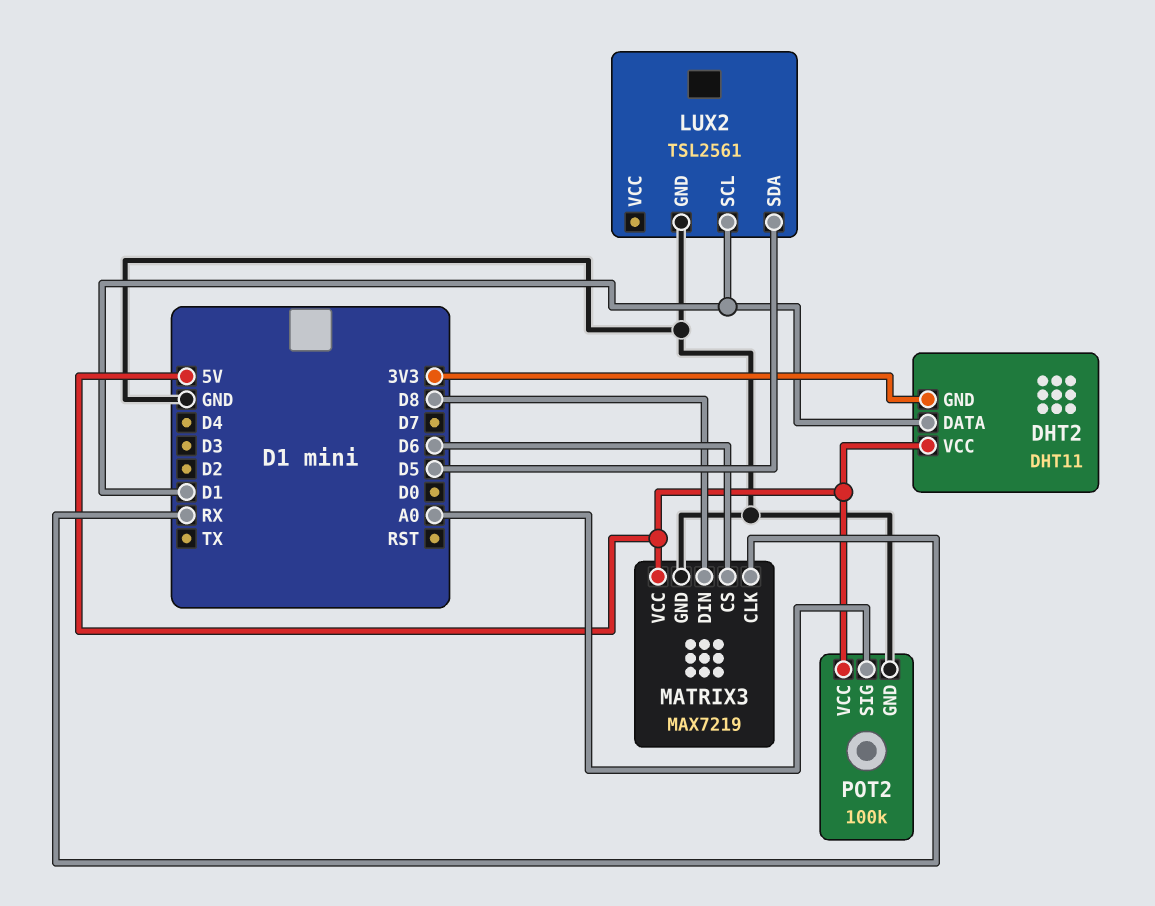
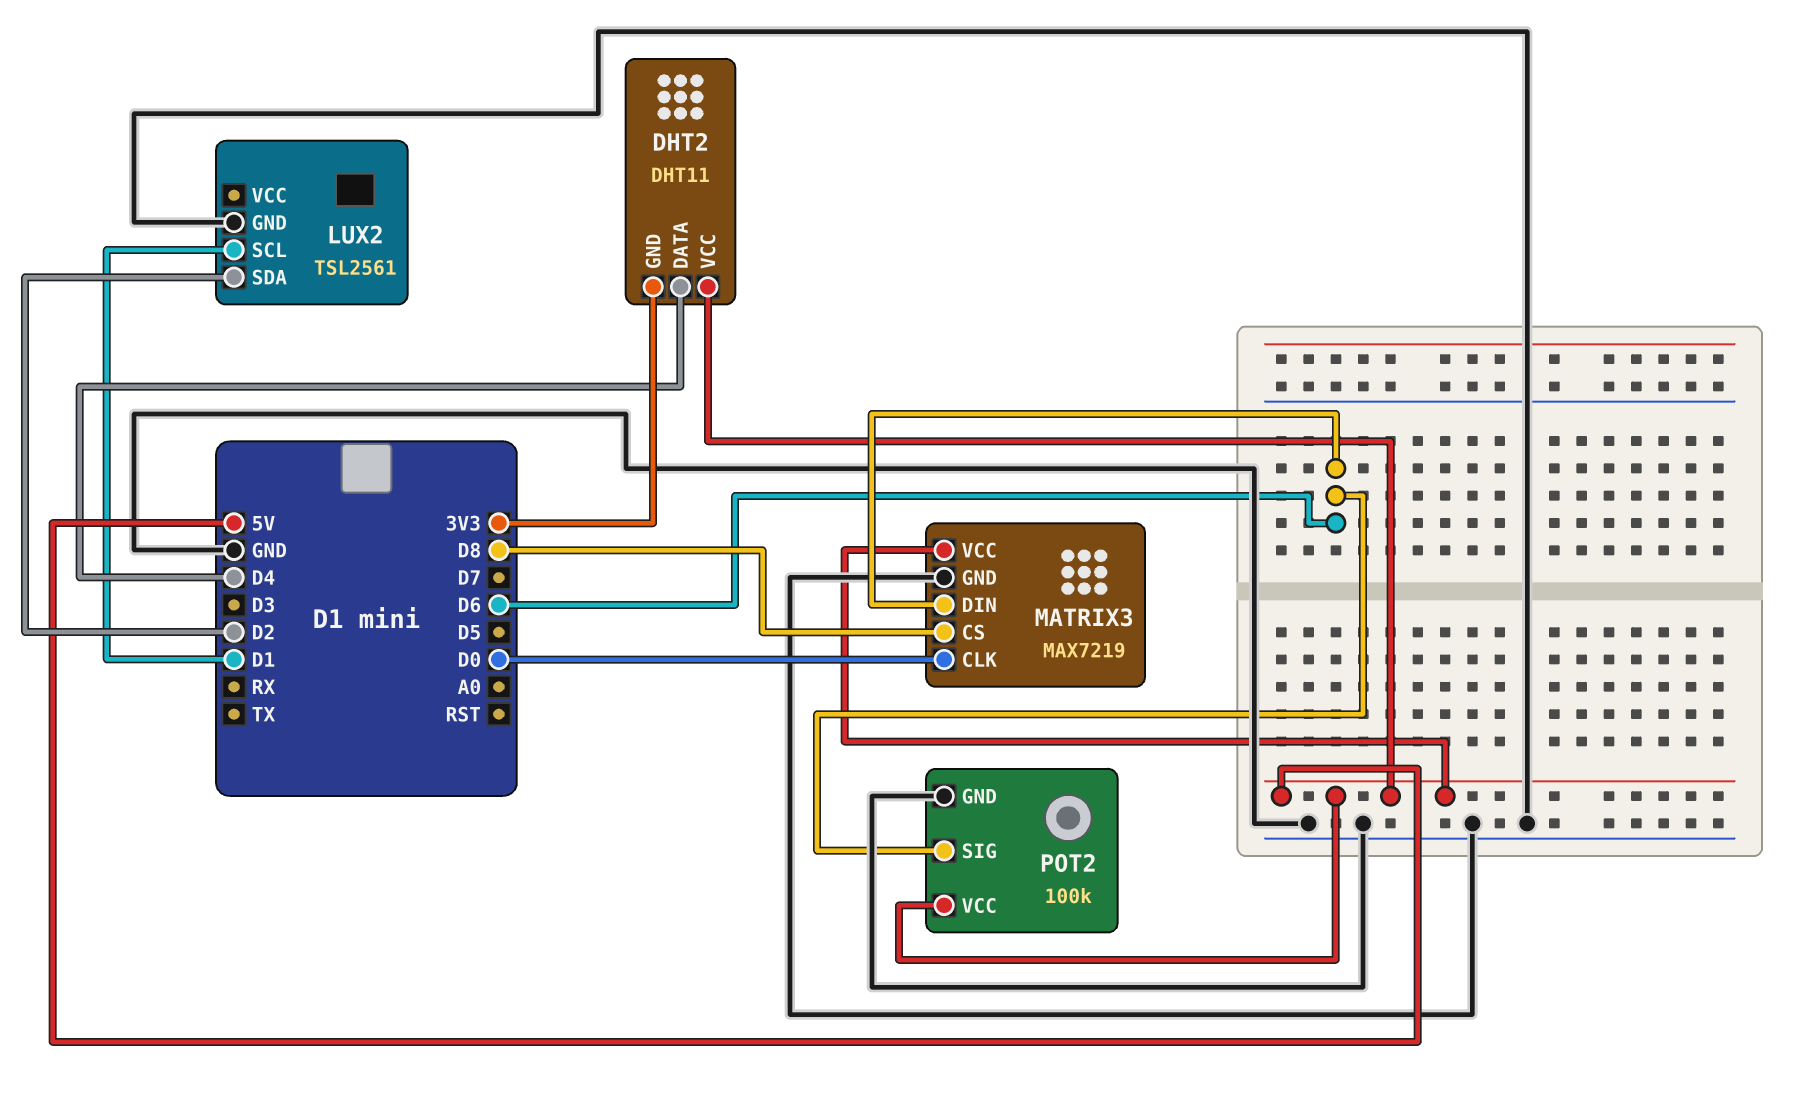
DHT2 pin DATA: D1 -> D4
LUX2 pin SDA: D5 -> D2
MATRIX3 pin CLK: RX -> D0
MATRIX3 pin CS: D6 -> D8
MATRIX3 pin DIN: D8 -> D6
POT2 pin SIG: A0 -> D6

